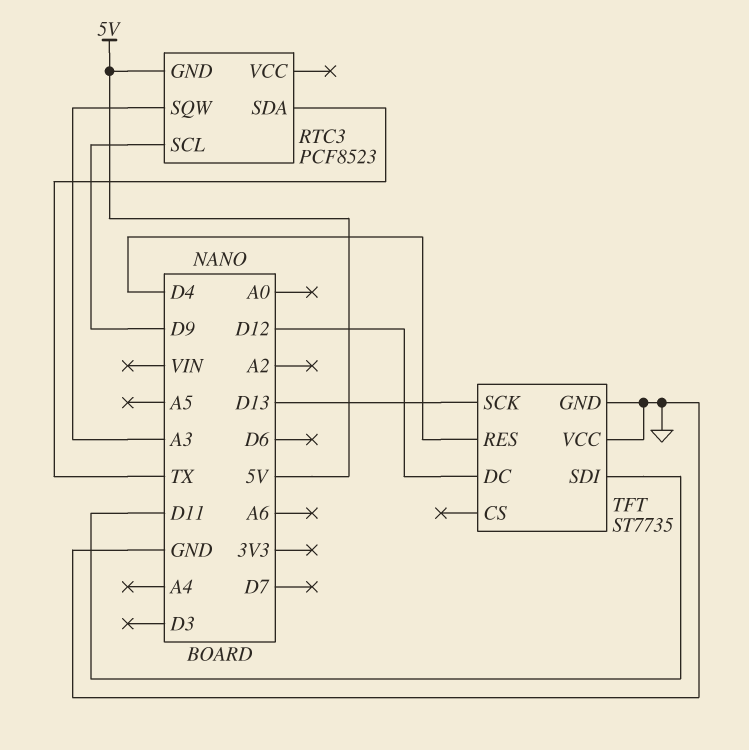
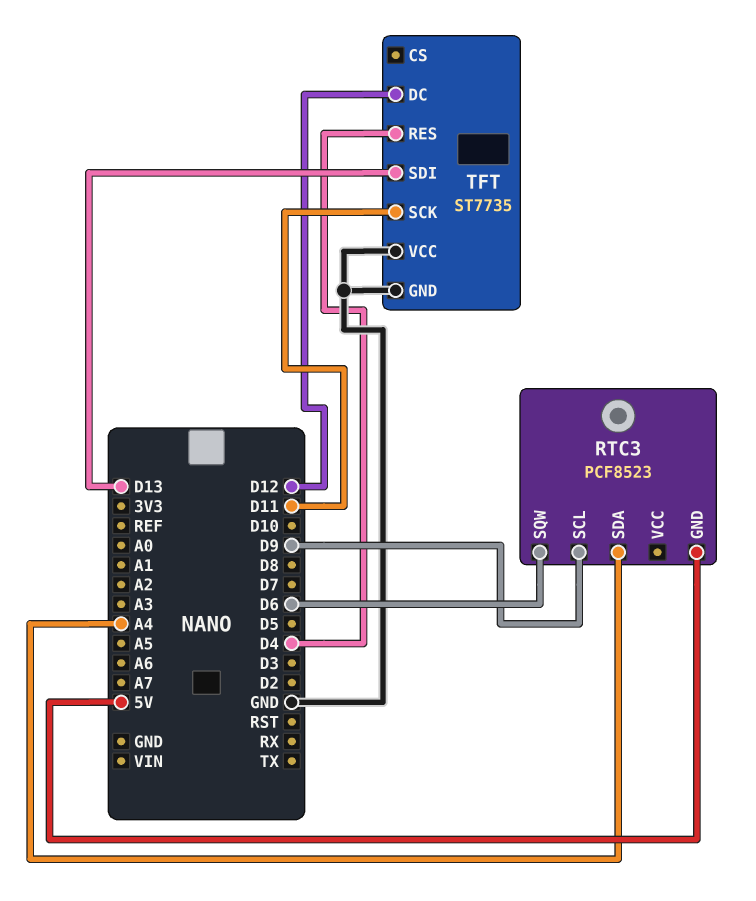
RTC3 pin SDA: TX -> A4
RTC3 pin SQW: A3 -> D6
TFT pin SCK: D13 -> D11
TFT pin SDI: D11 -> D13

